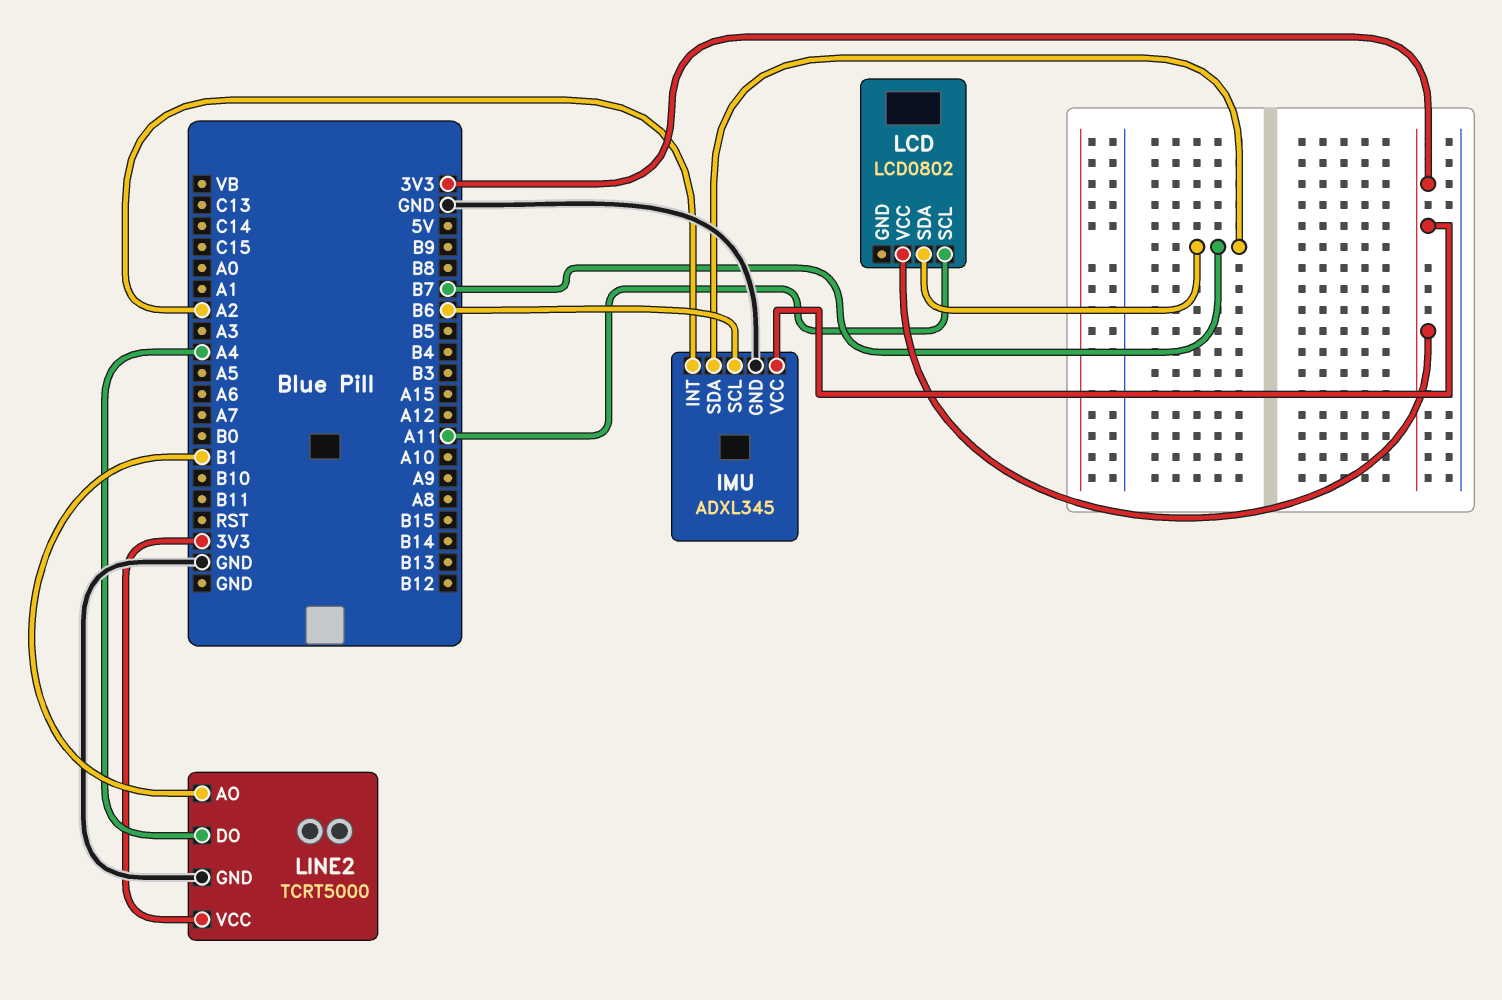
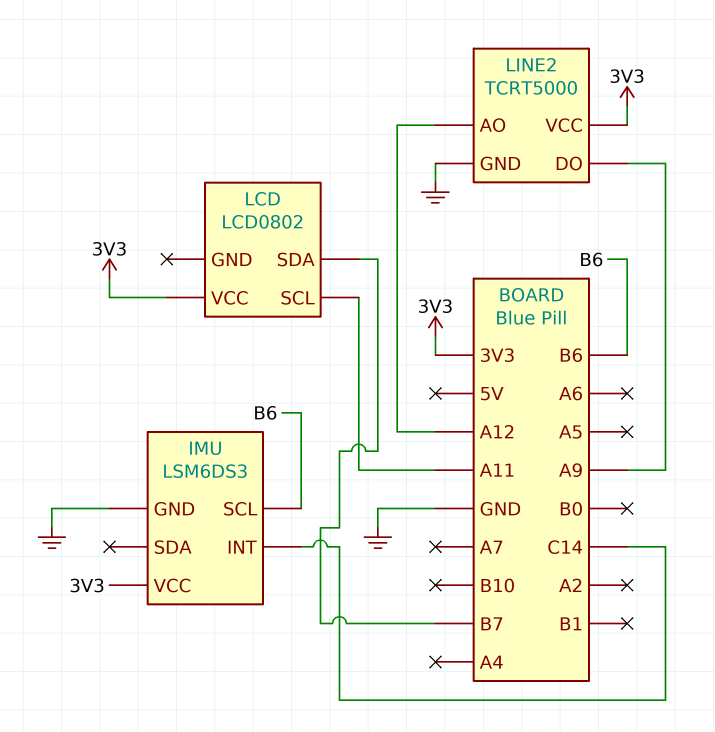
IMU: ADXL345 -> LSM6DS3
IMU pin INT: A2 -> C14
IMU pin SDA: B7 -> none
LINE2 pin AO: B1 -> A12
LINE2 pin DO: A4 -> A9

